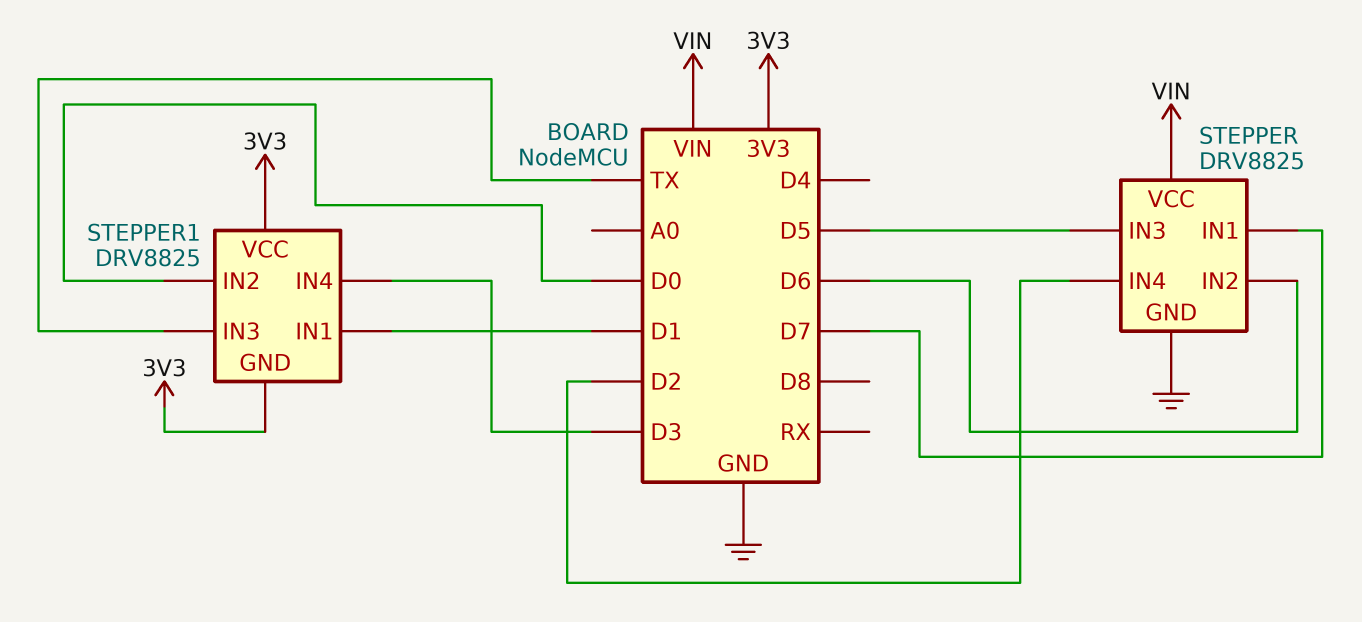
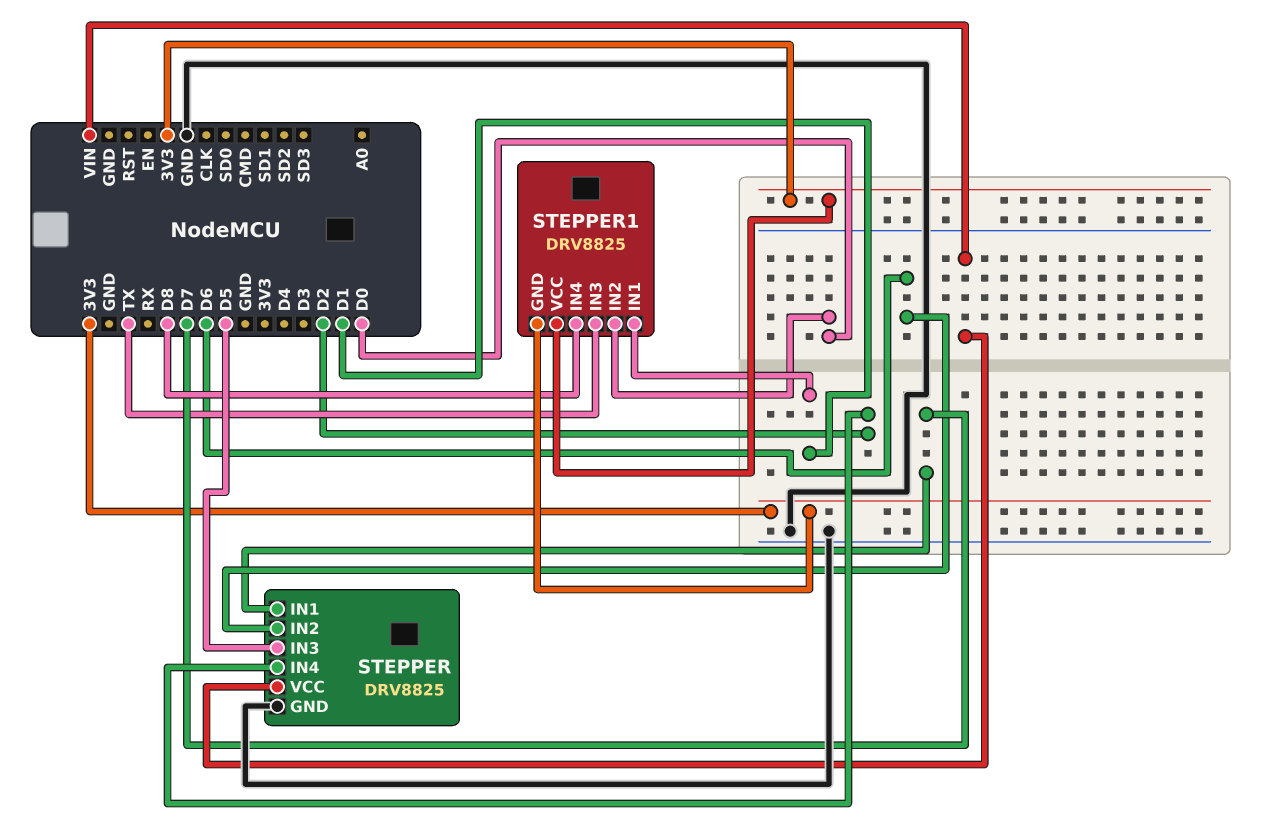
STEPPER1 pin IN4: D3 -> D8

